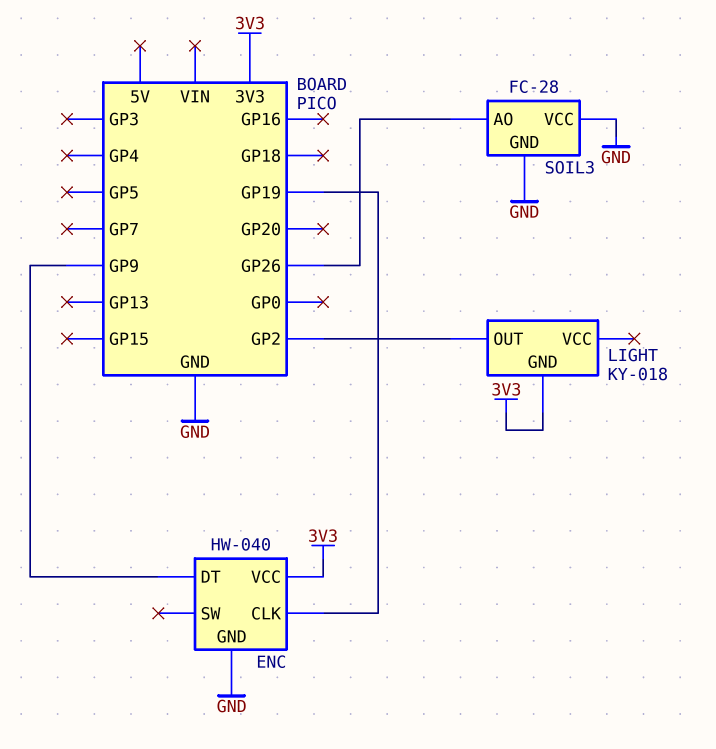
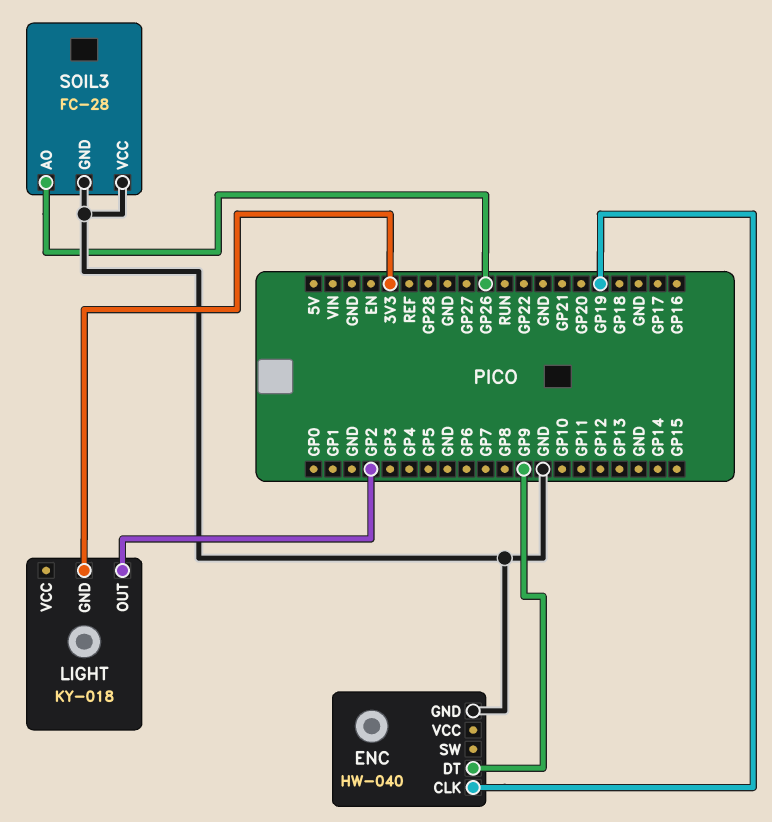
ENC pin VCC: 3V3 -> none

